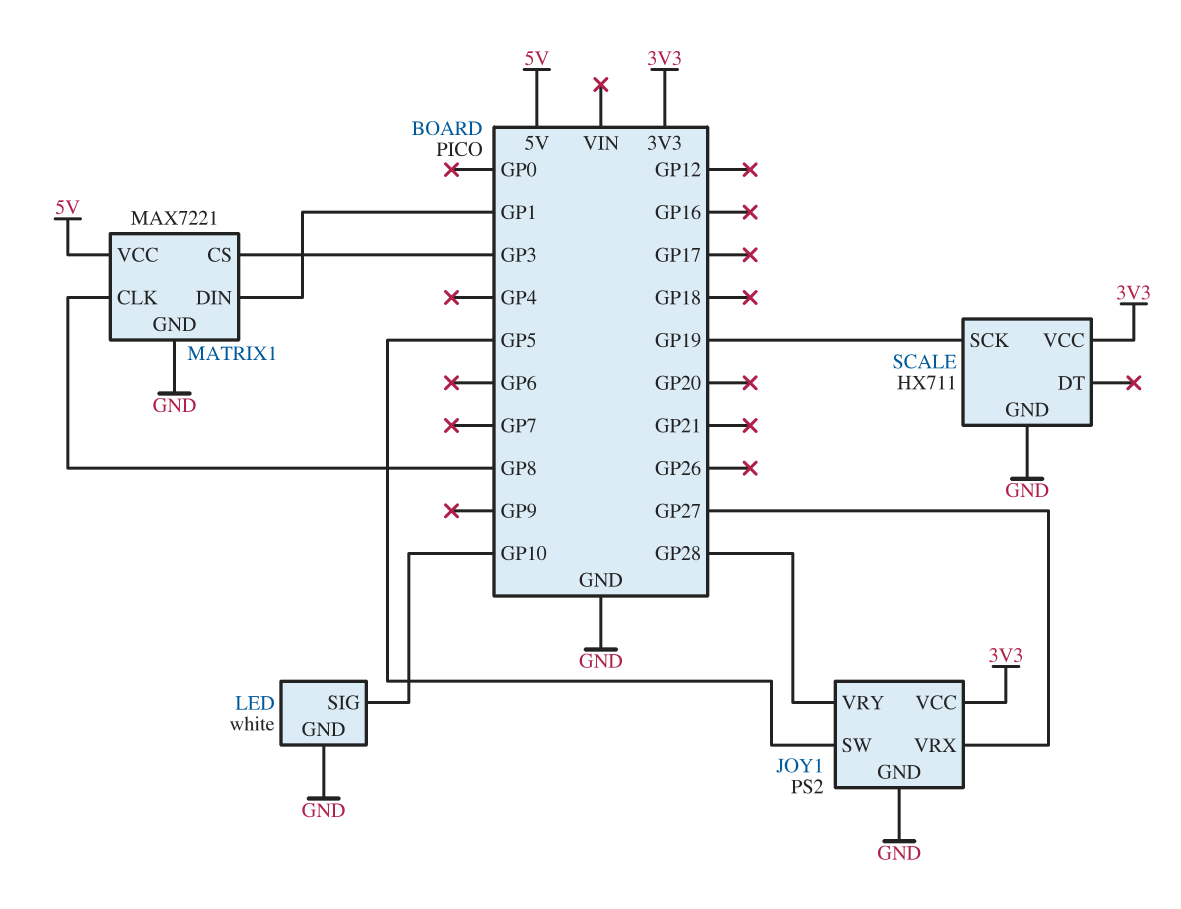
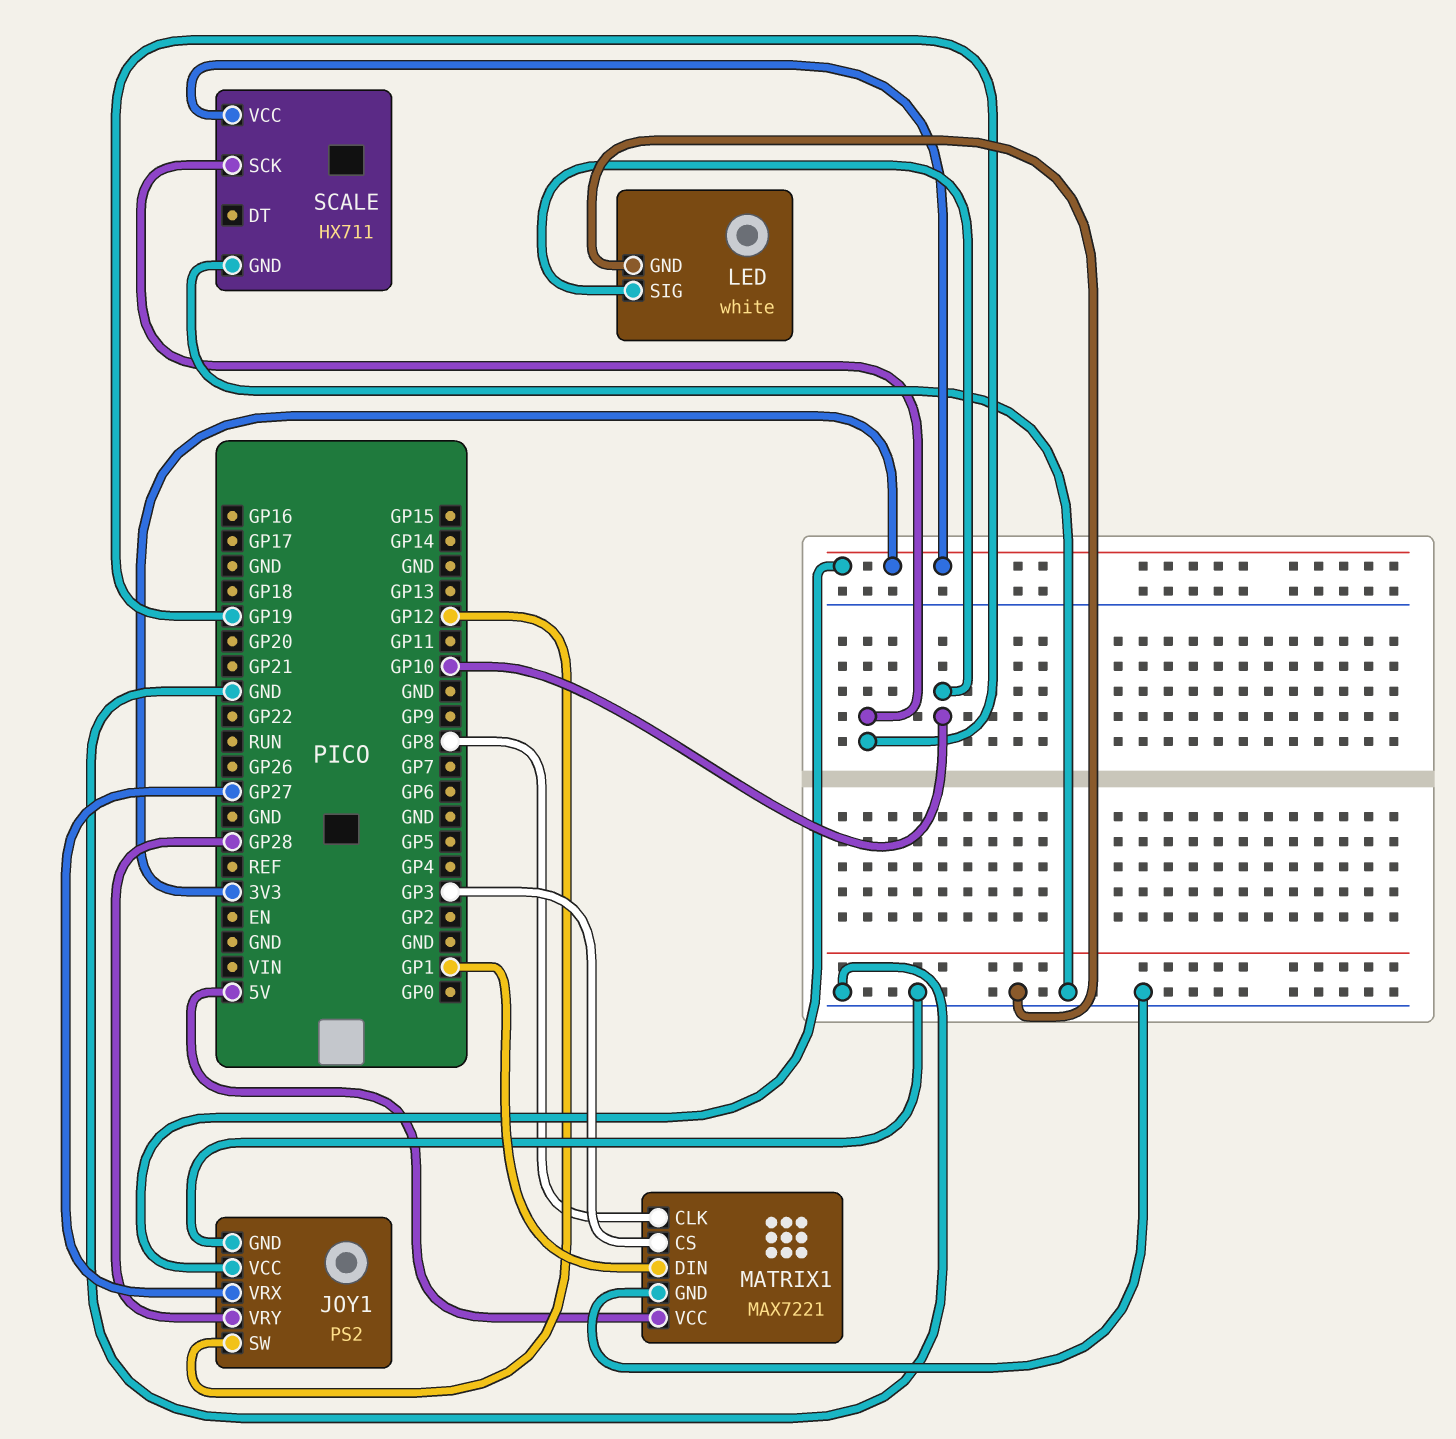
JOY1 pin SW: GP5 -> GP12

